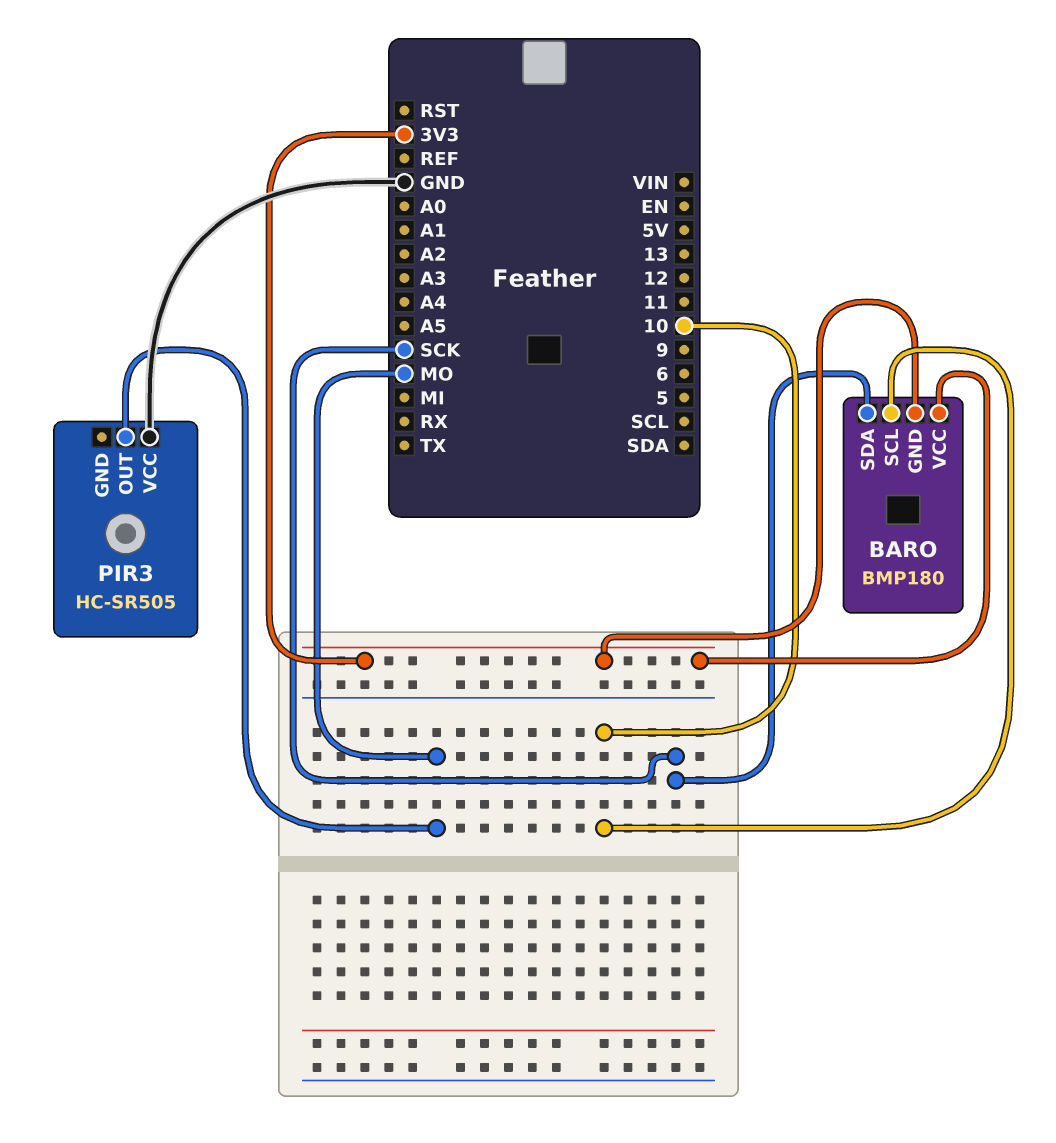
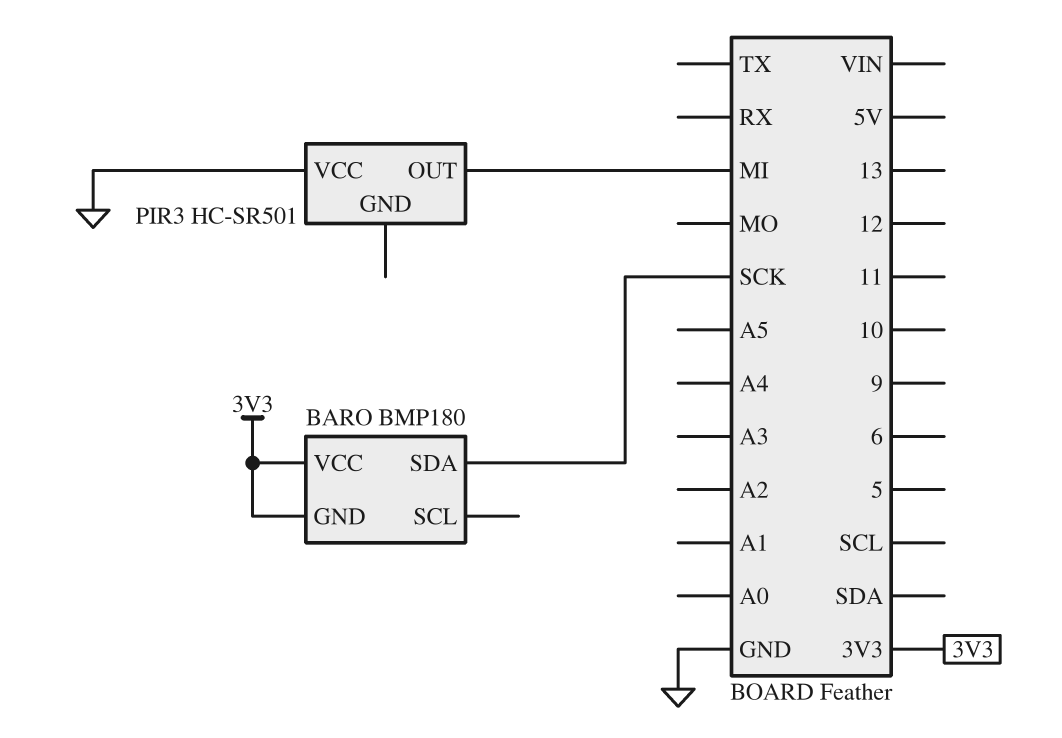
BARO pin SCL: 10 -> none
PIR3: HC-SR505 -> HC-SR501
PIR3 pin OUT: MO -> MI

